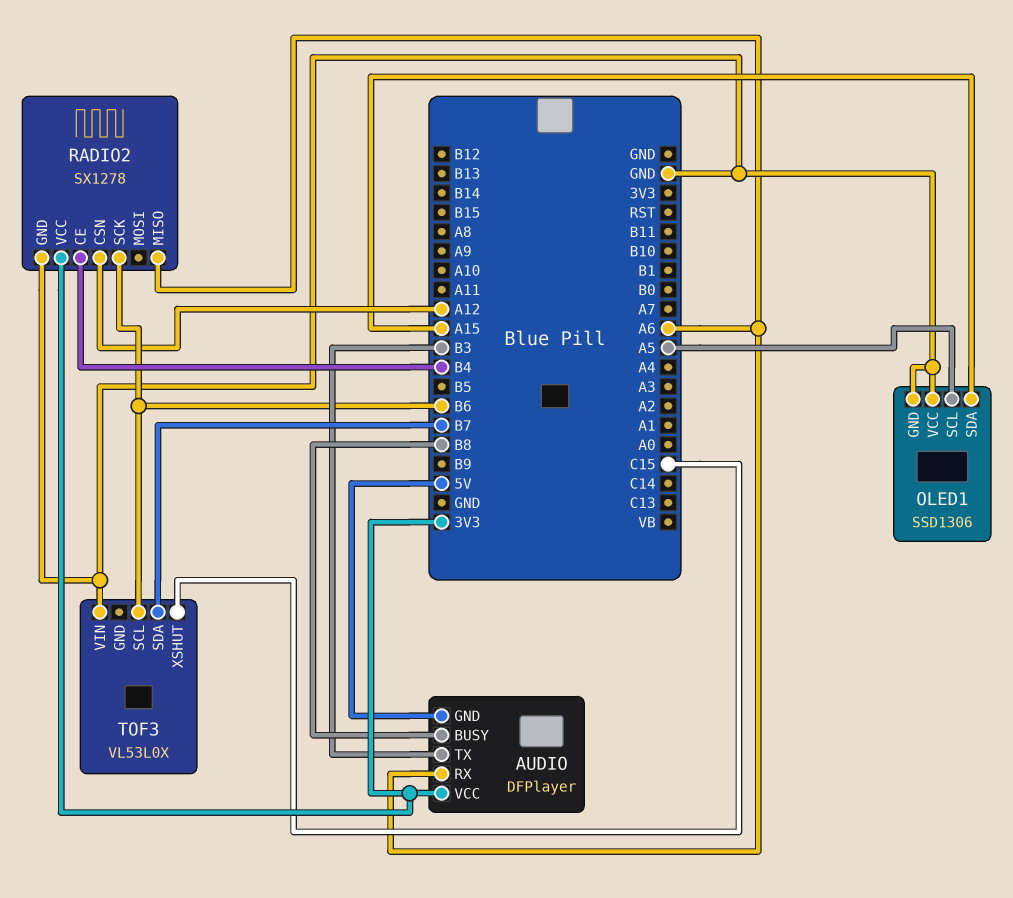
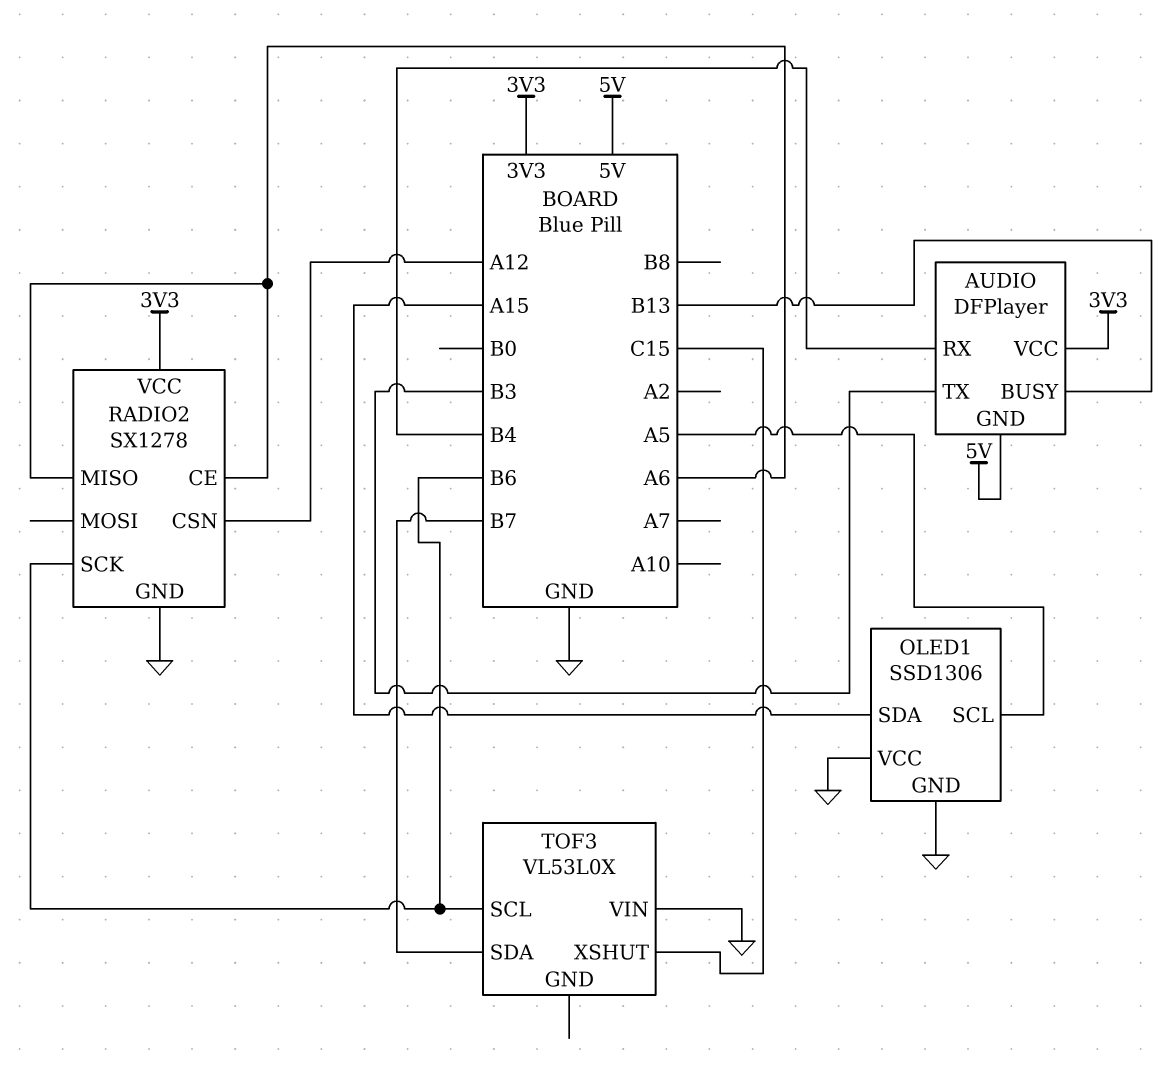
AUDIO pin BUSY: B8 -> B13
AUDIO pin RX: A6 -> B4
RADIO2 pin CE: B4 -> A6

